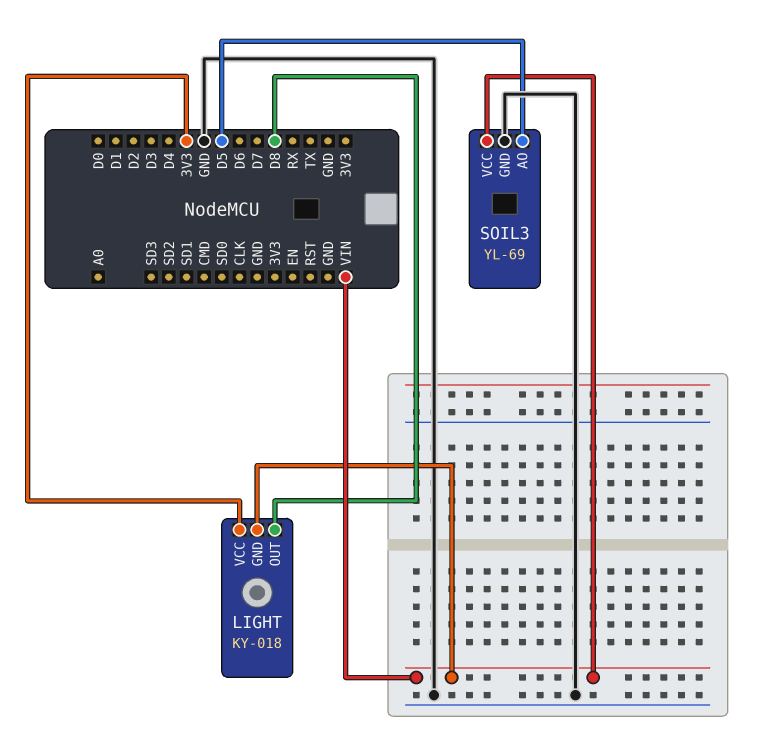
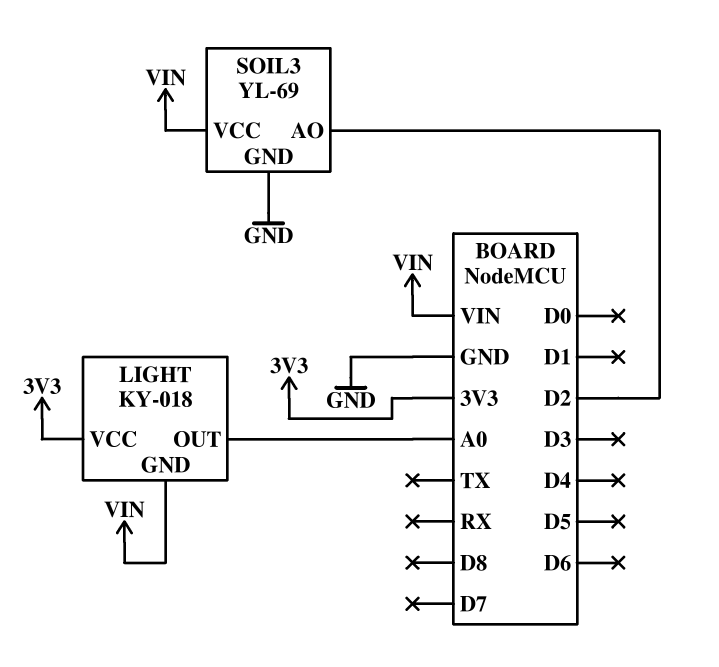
LIGHT pin OUT: D8 -> A0
SOIL3 pin AO: D5 -> D2

